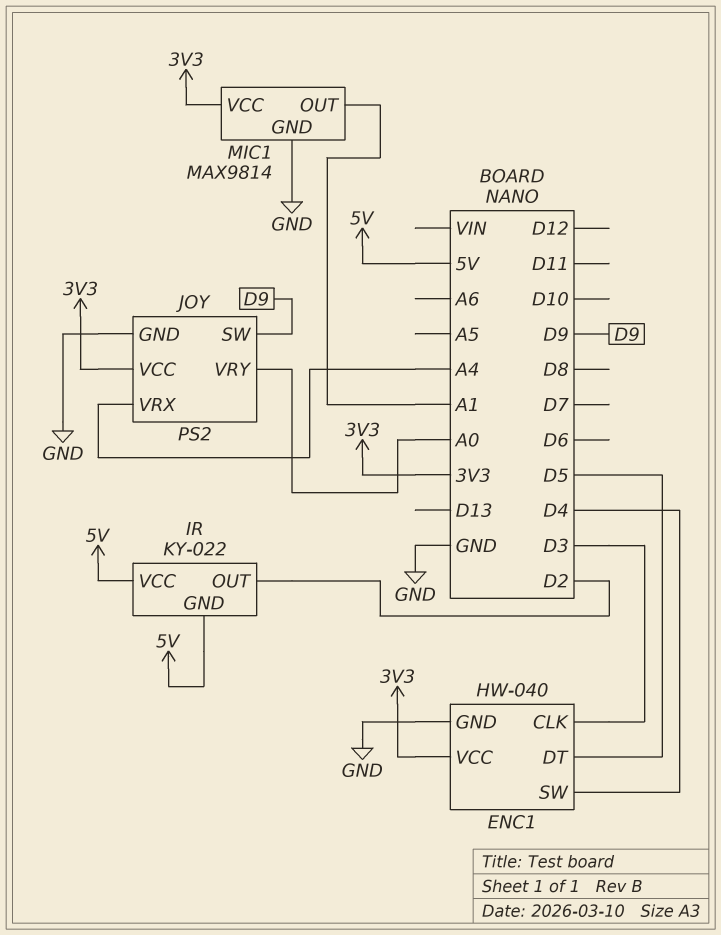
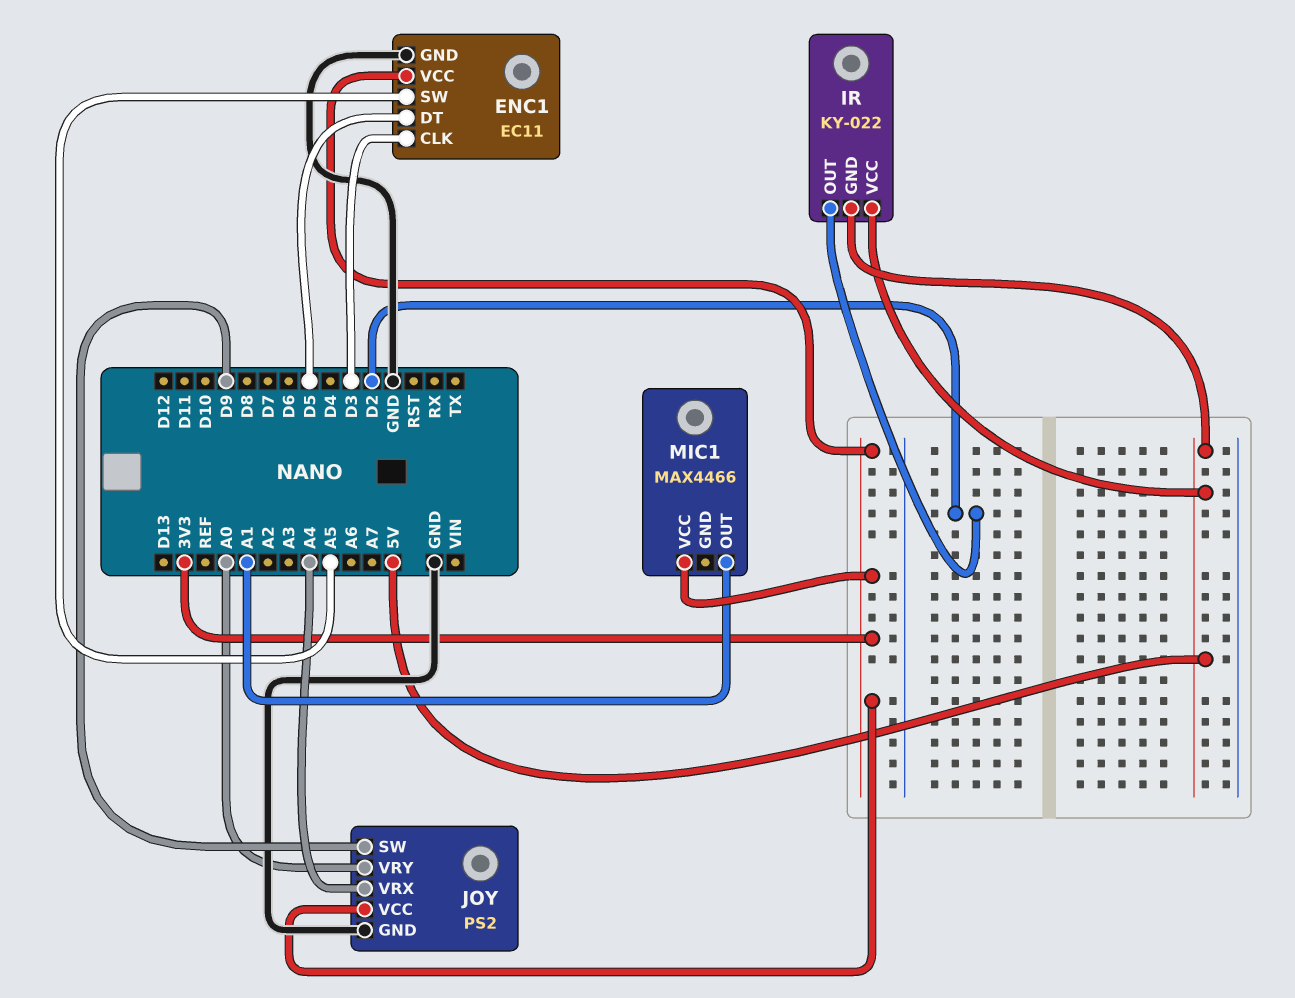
ENC1: HW-040 -> EC11
ENC1 pin SW: D4 -> A5
MIC1: MAX9814 -> MAX4466
MIC1 pin GND: GND -> none

